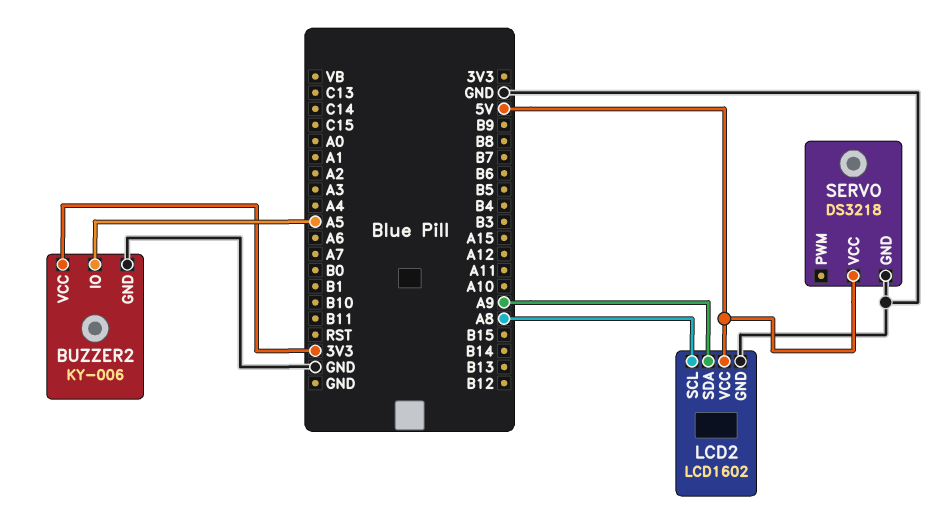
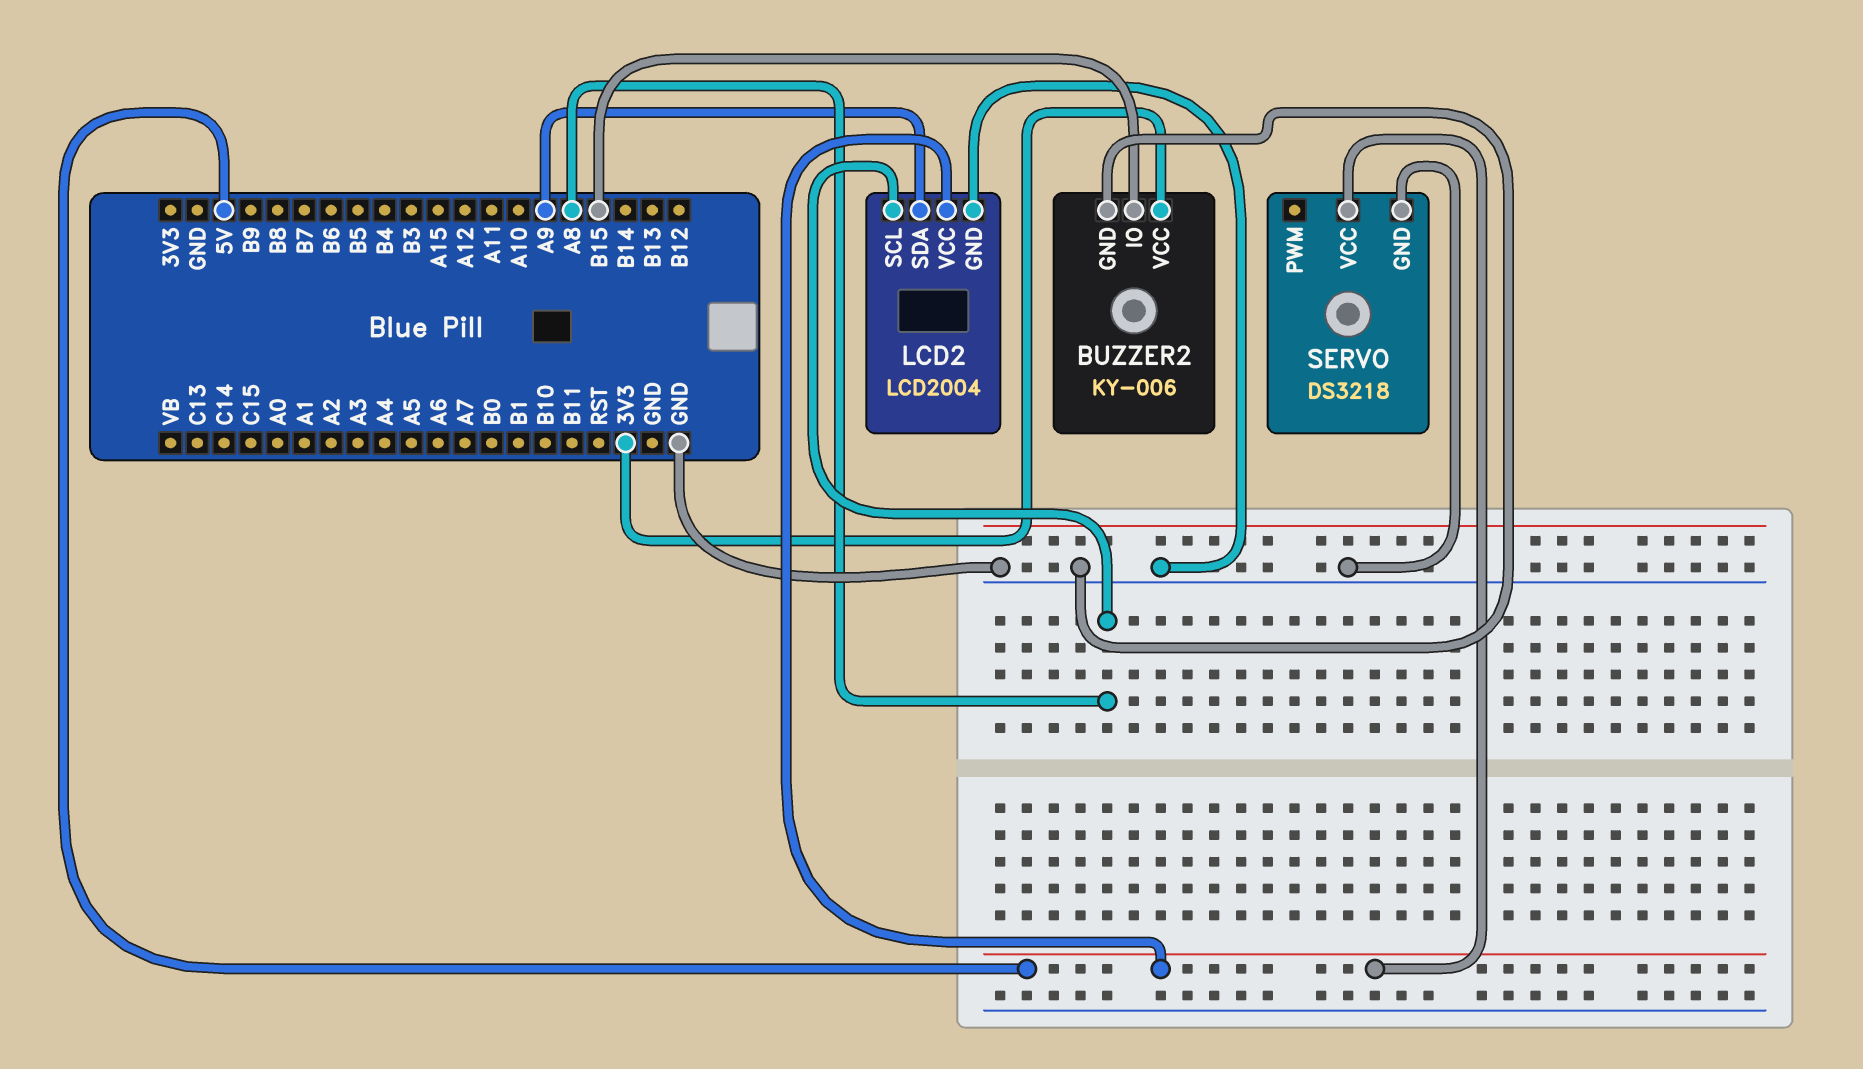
BUZZER2 pin IO: A5 -> B15
LCD2: LCD1602 -> LCD2004

